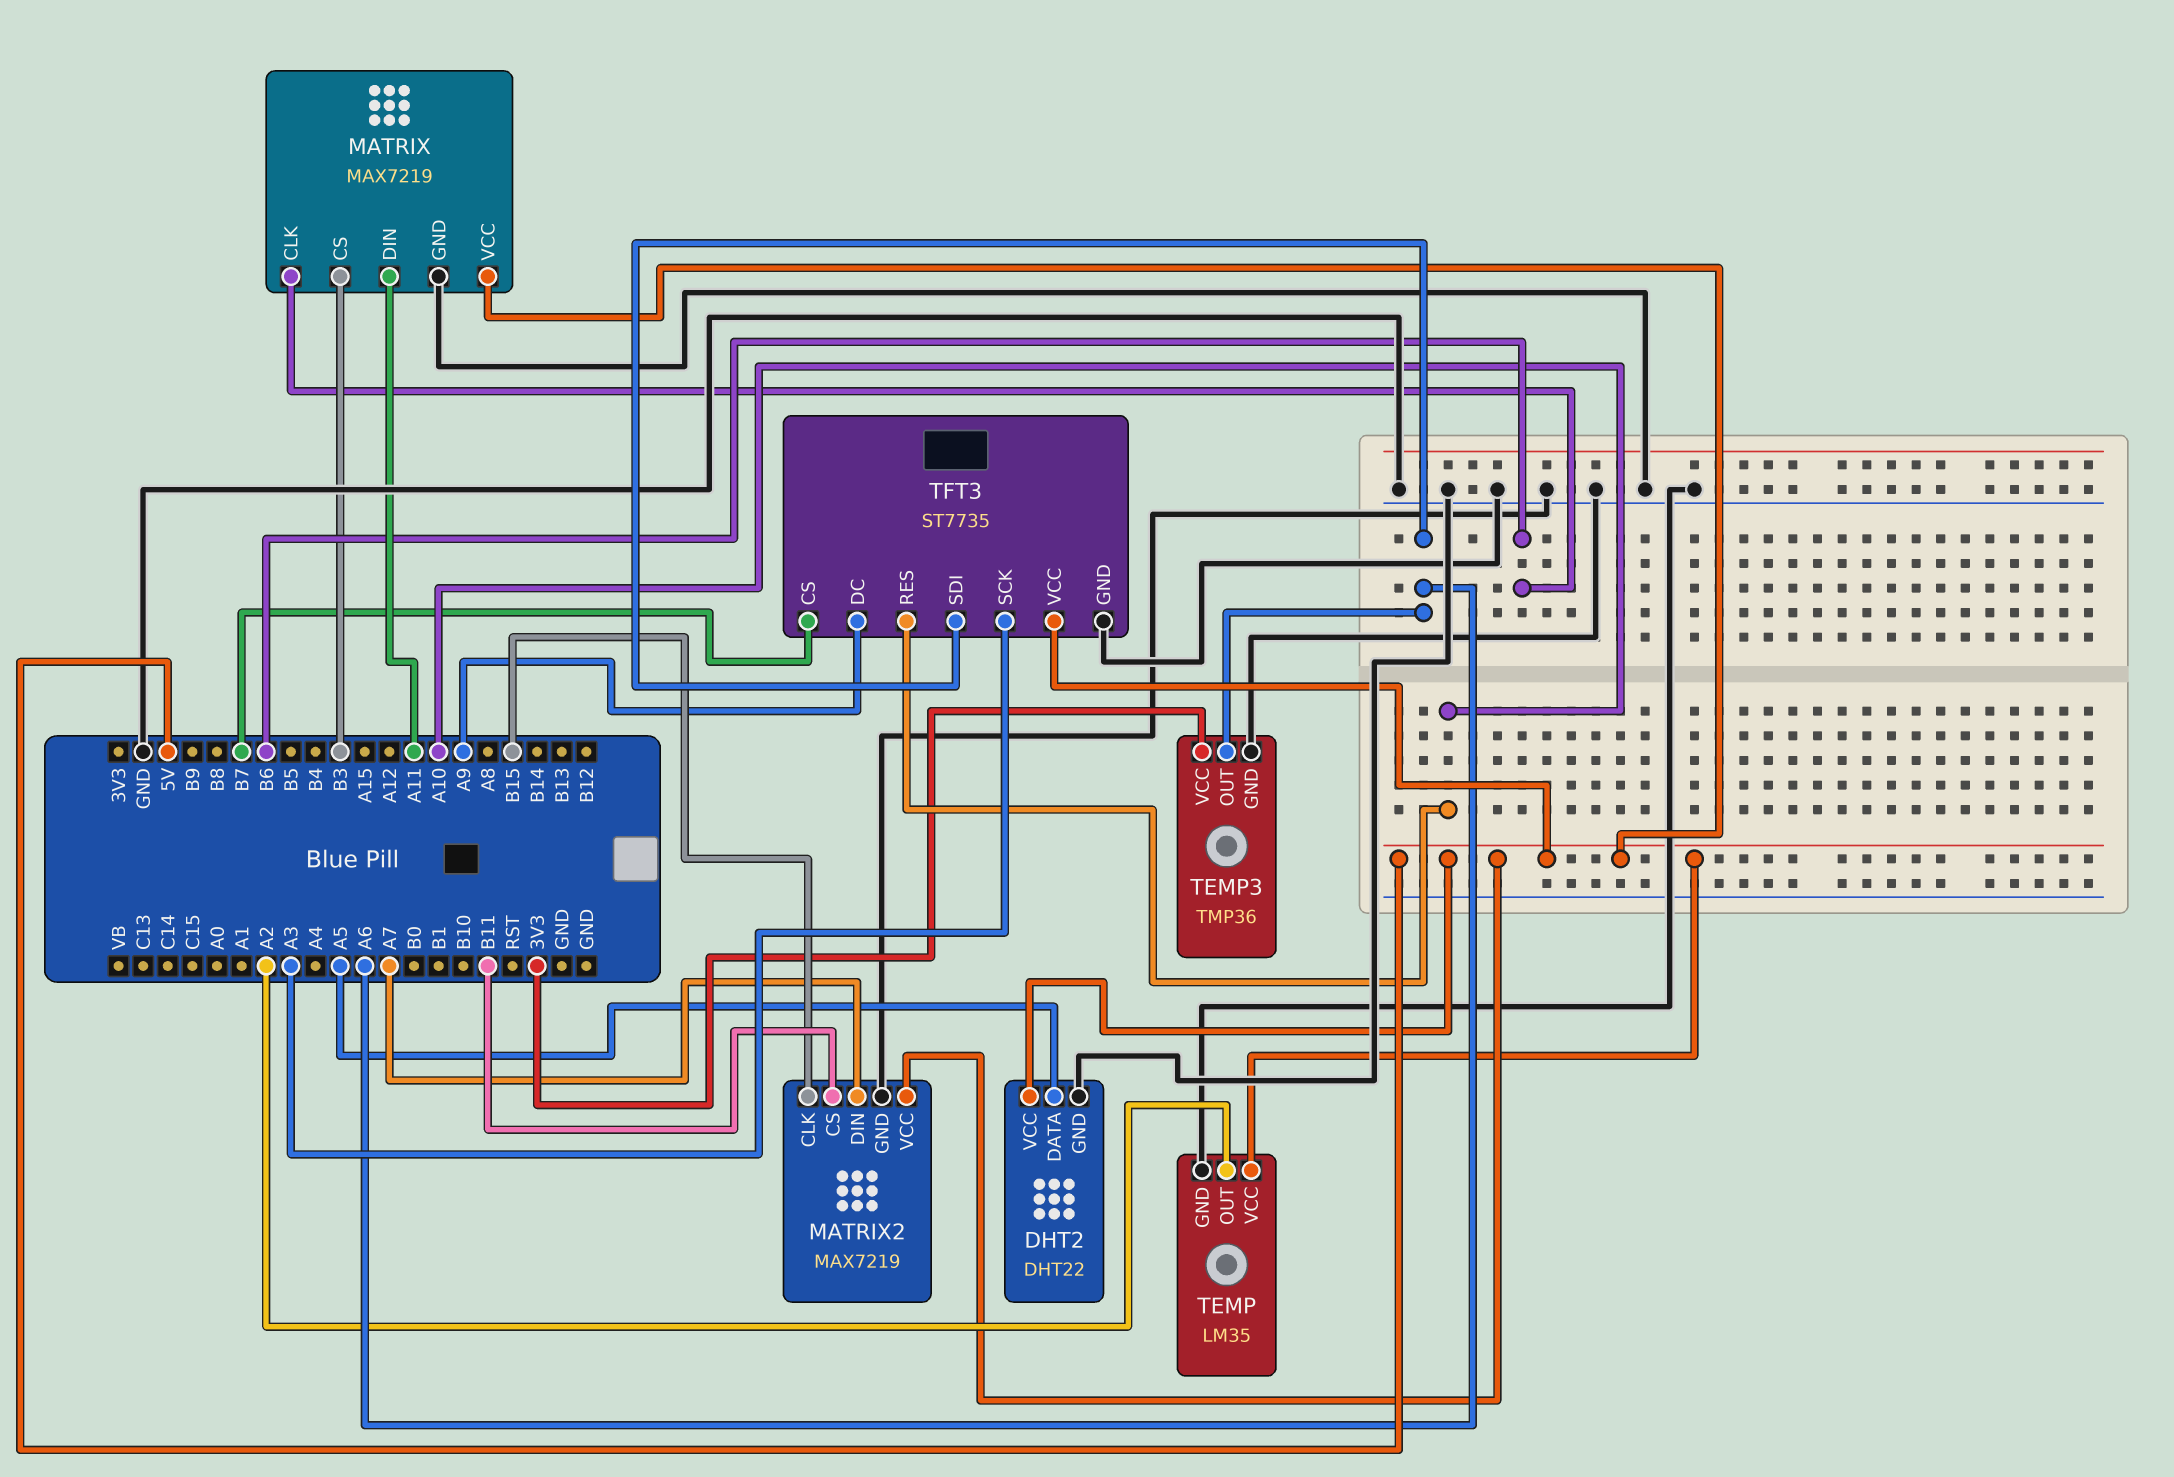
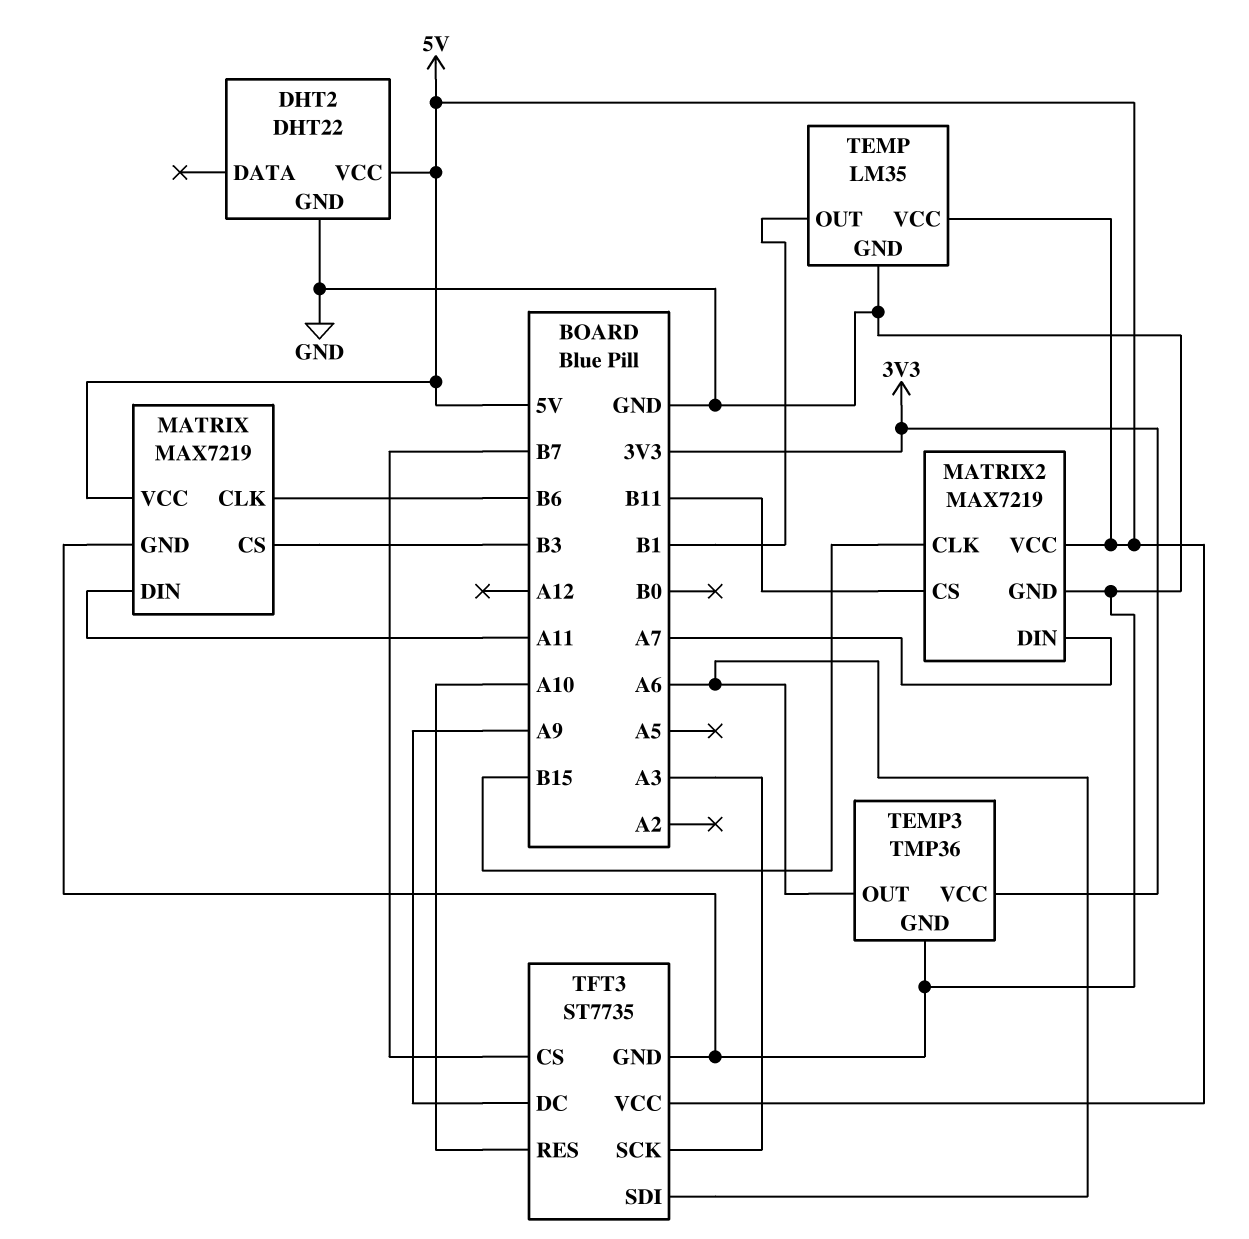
DHT2 pin DATA: A5 -> none
TEMP pin OUT: A2 -> B1

